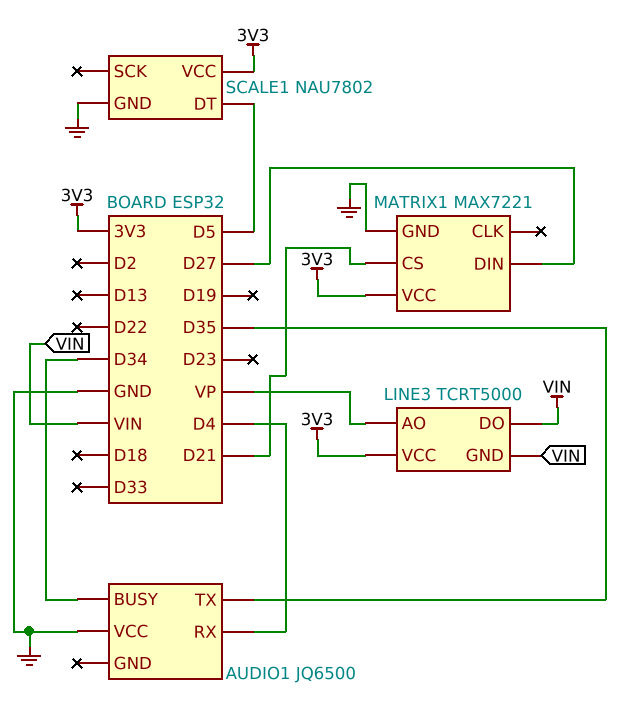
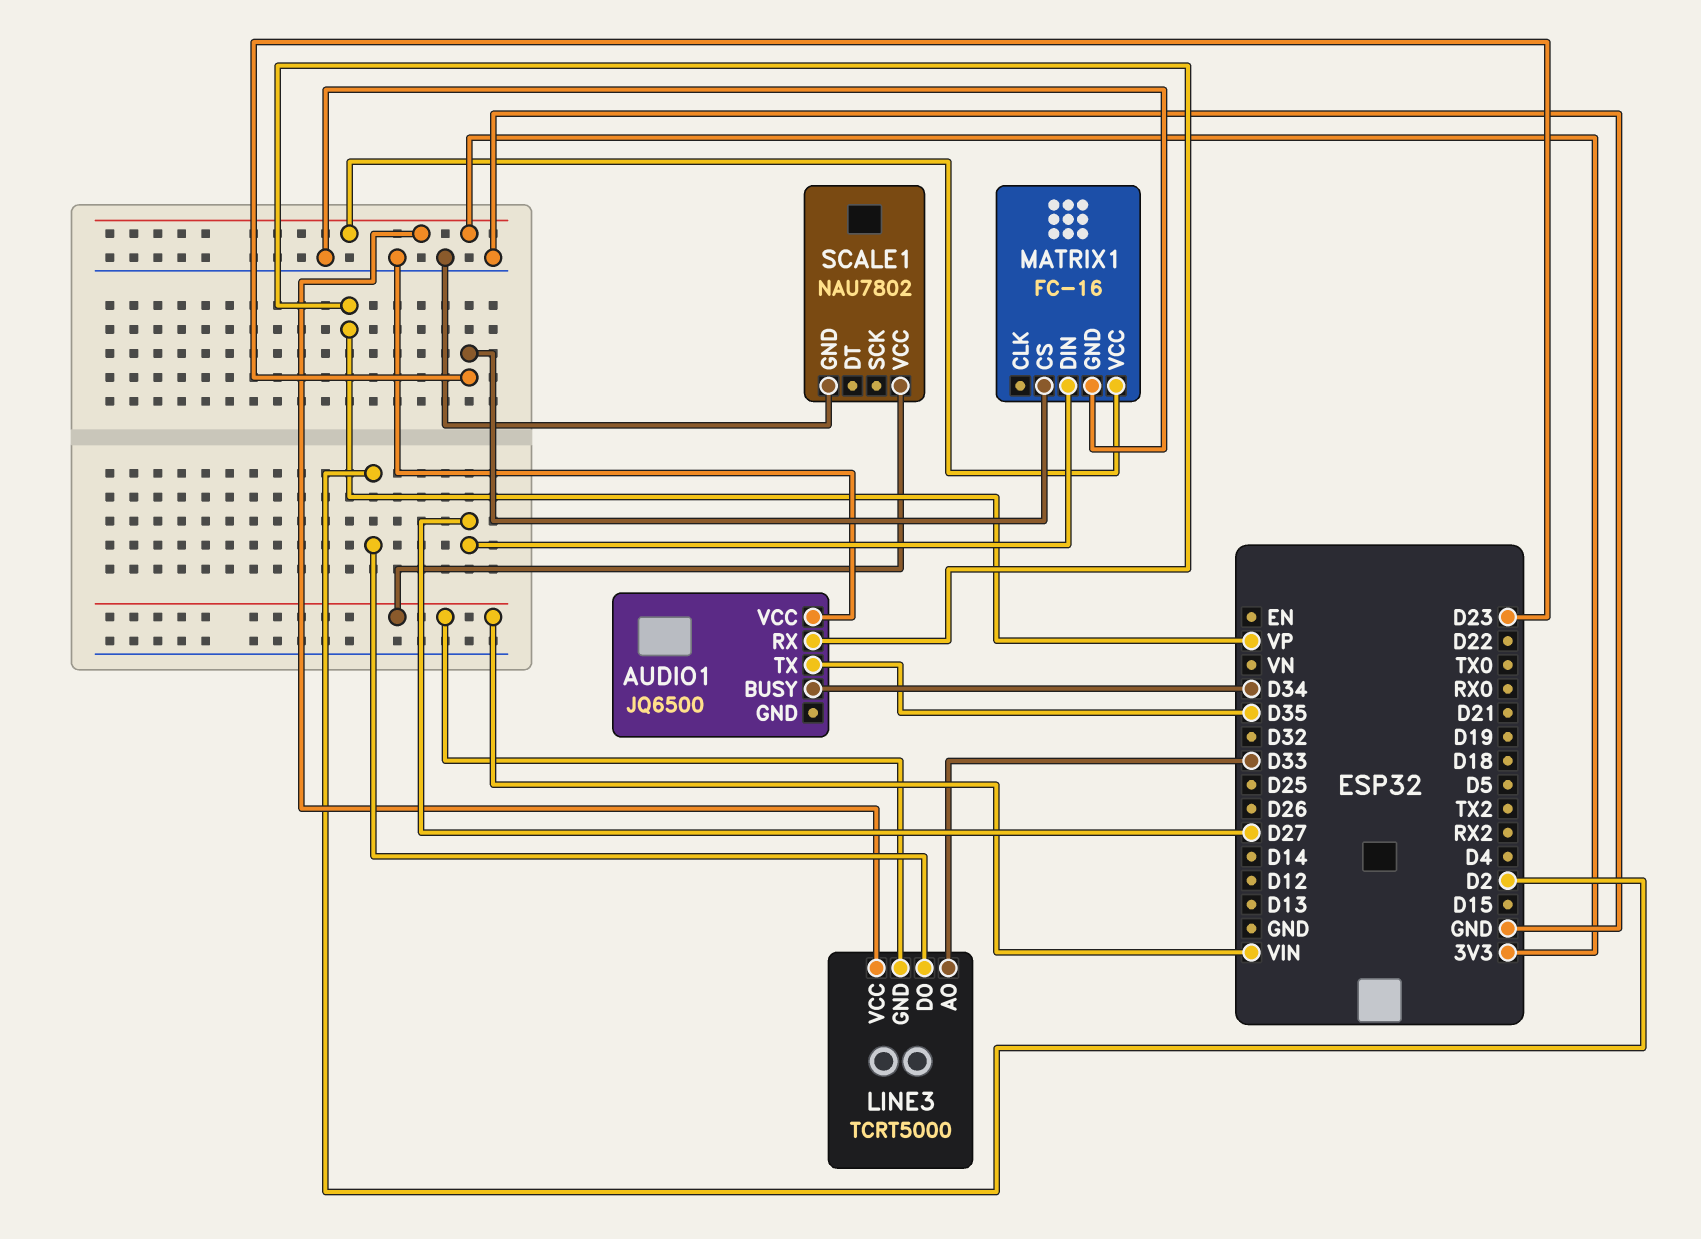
AUDIO1 pin RX: D4 -> VP
LINE3 pin AO: VP -> D33
LINE3 pin DO: VIN -> D2
MATRIX1: MAX7221 -> FC-16
MATRIX1 pin CS: D21 -> D23
SCALE1 pin DT: D5 -> none
SCALE1 pin VCC: 3V3 -> VIN

